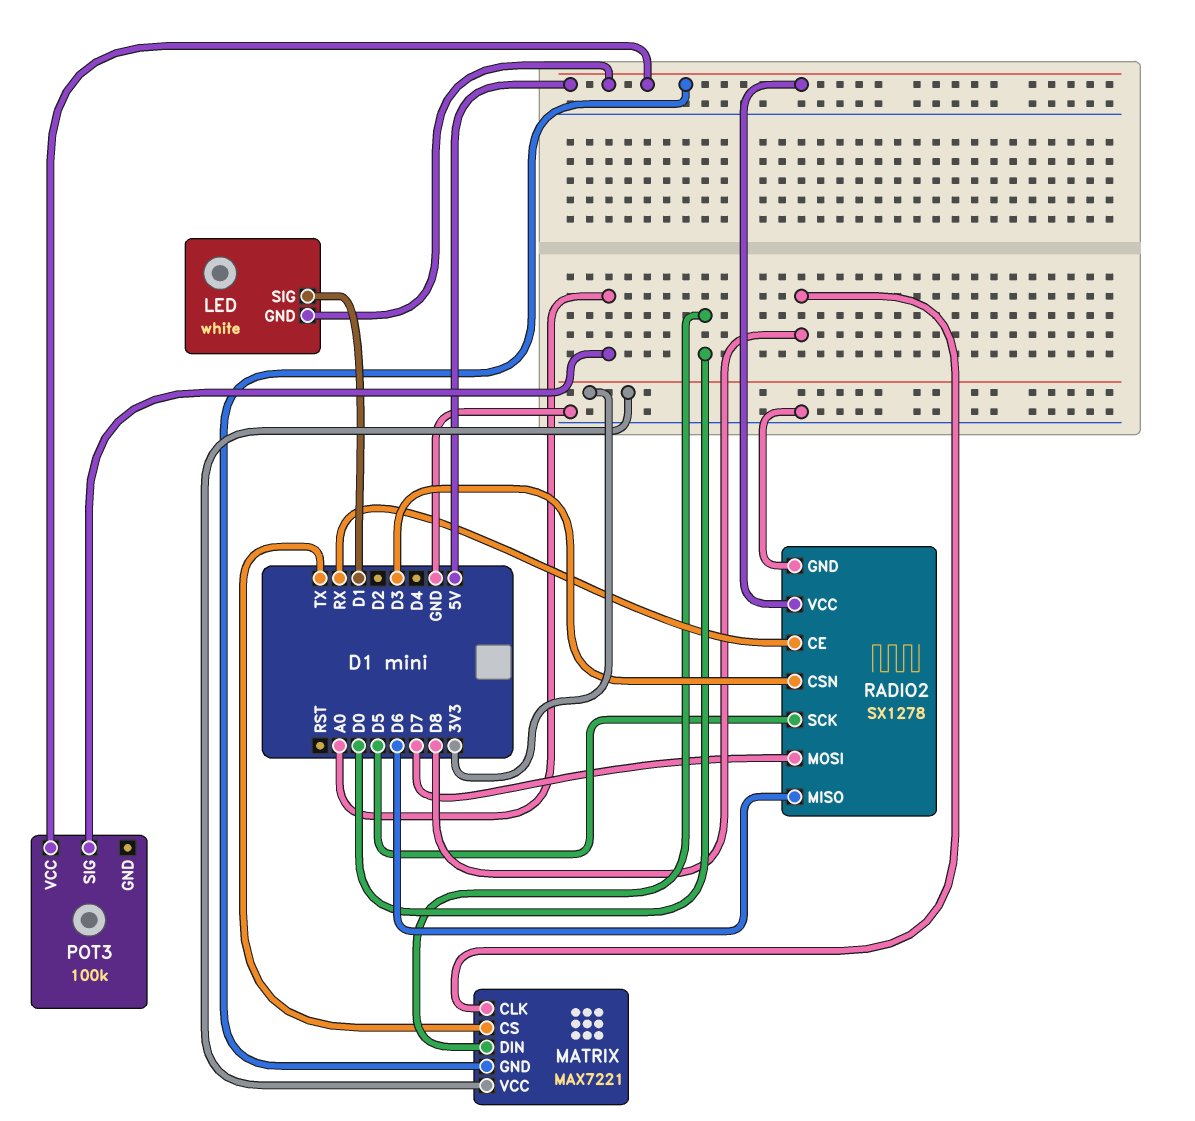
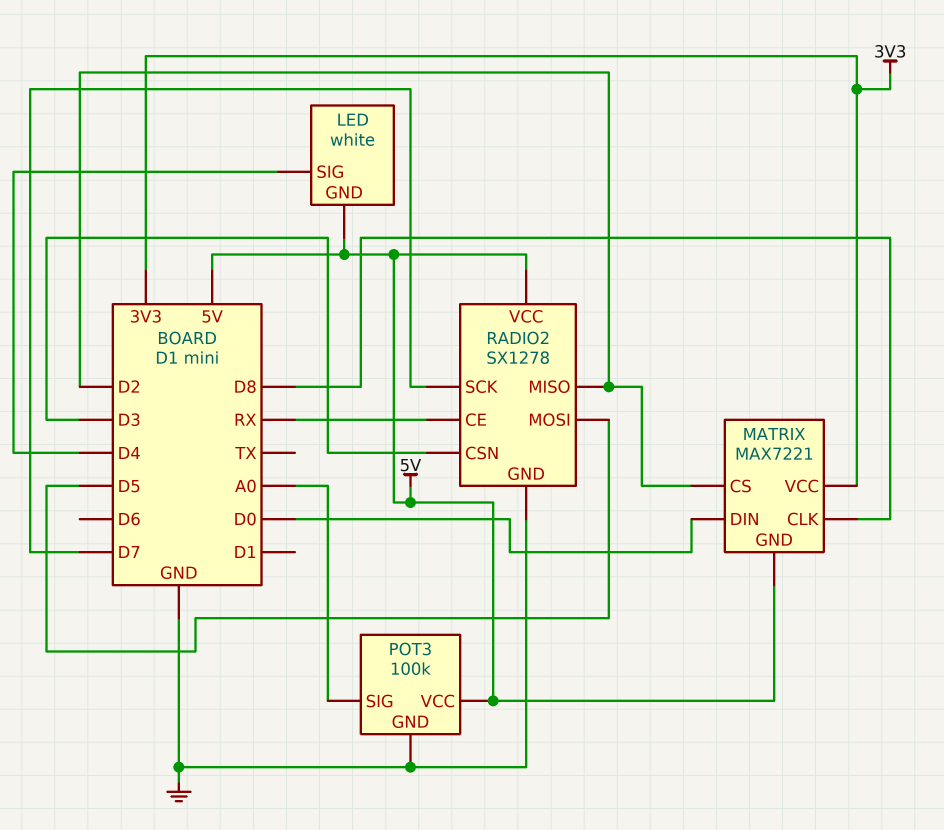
LED pin SIG: D1 -> D4
MATRIX pin CS: TX -> D2
POT3 pin GND: none -> GND
RADIO2 pin MISO: D6 -> D2
RADIO2 pin MOSI: D7 -> D5
RADIO2 pin SCK: D5 -> D7

